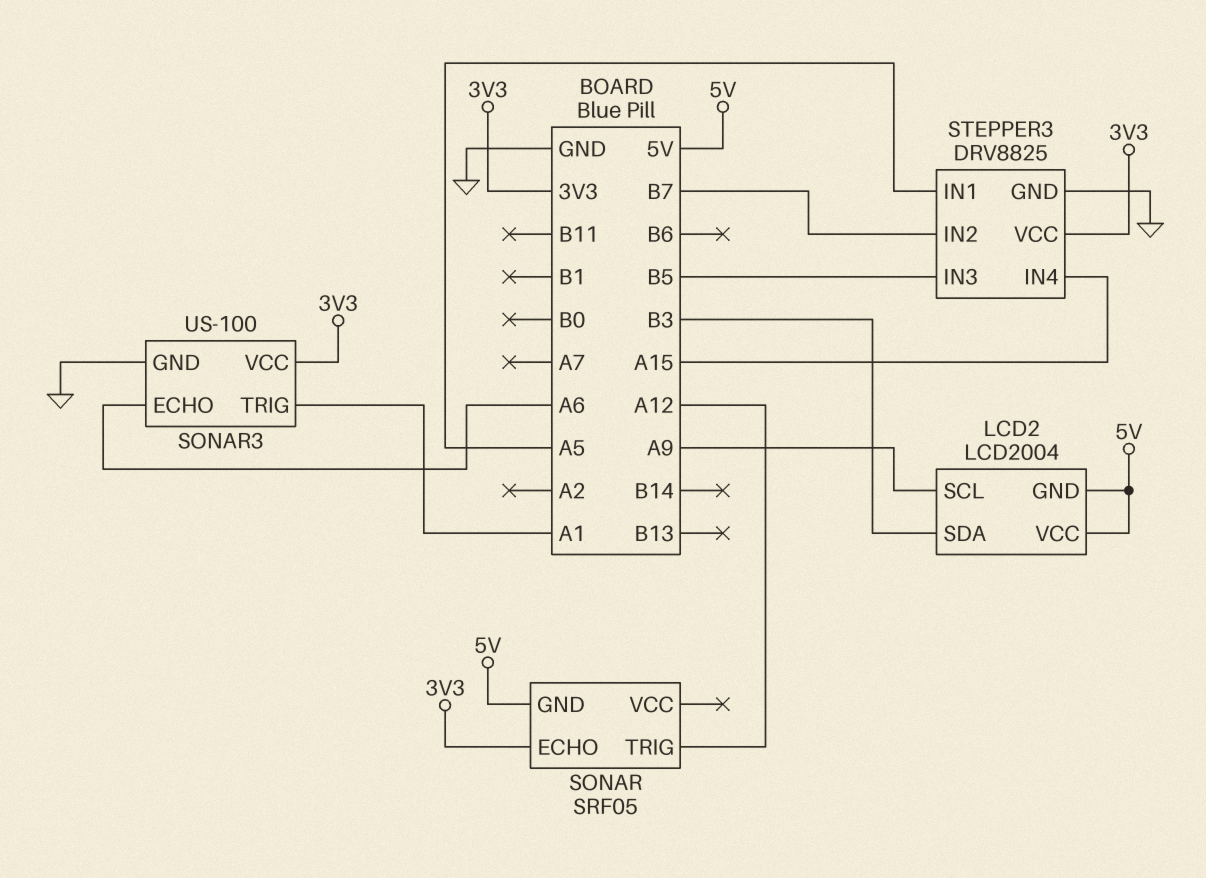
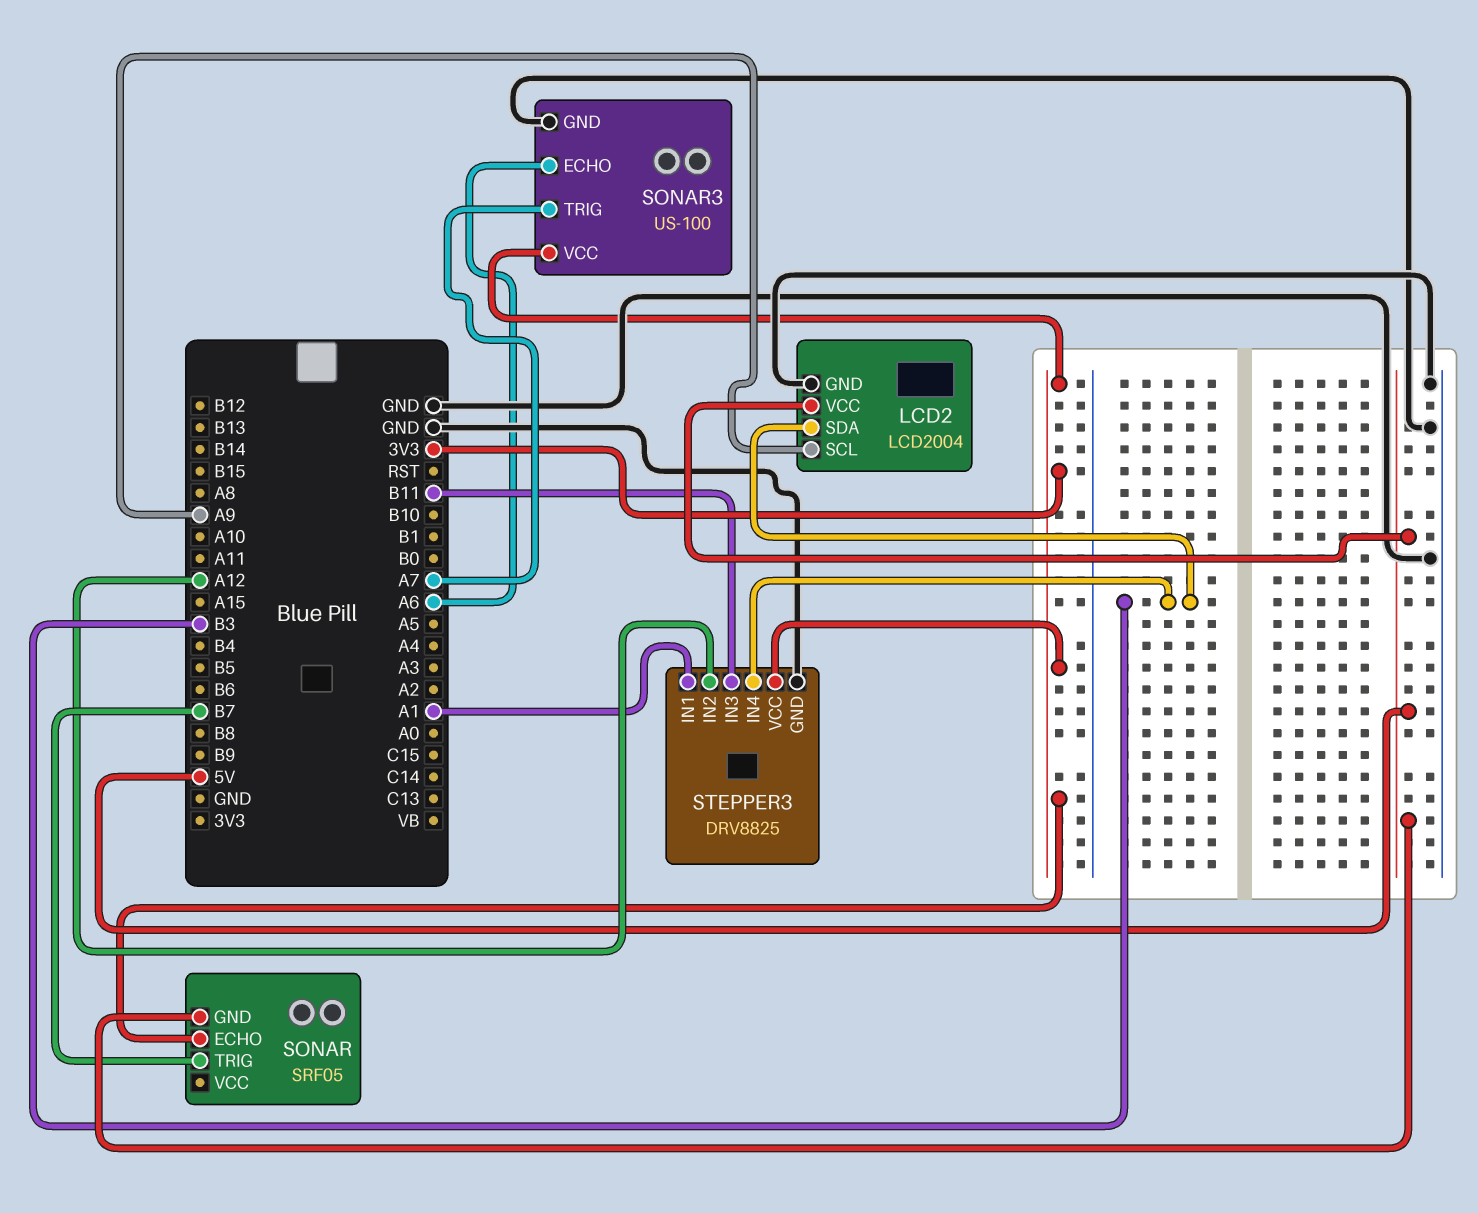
LCD2 pin GND: 5V -> GND
SONAR pin TRIG: A12 -> B7
SONAR3 pin TRIG: A1 -> A7
STEPPER3 pin IN1: A5 -> A1
STEPPER3 pin IN2: B7 -> A12
STEPPER3 pin IN3: B5 -> B11
STEPPER3 pin IN4: A15 -> B3

